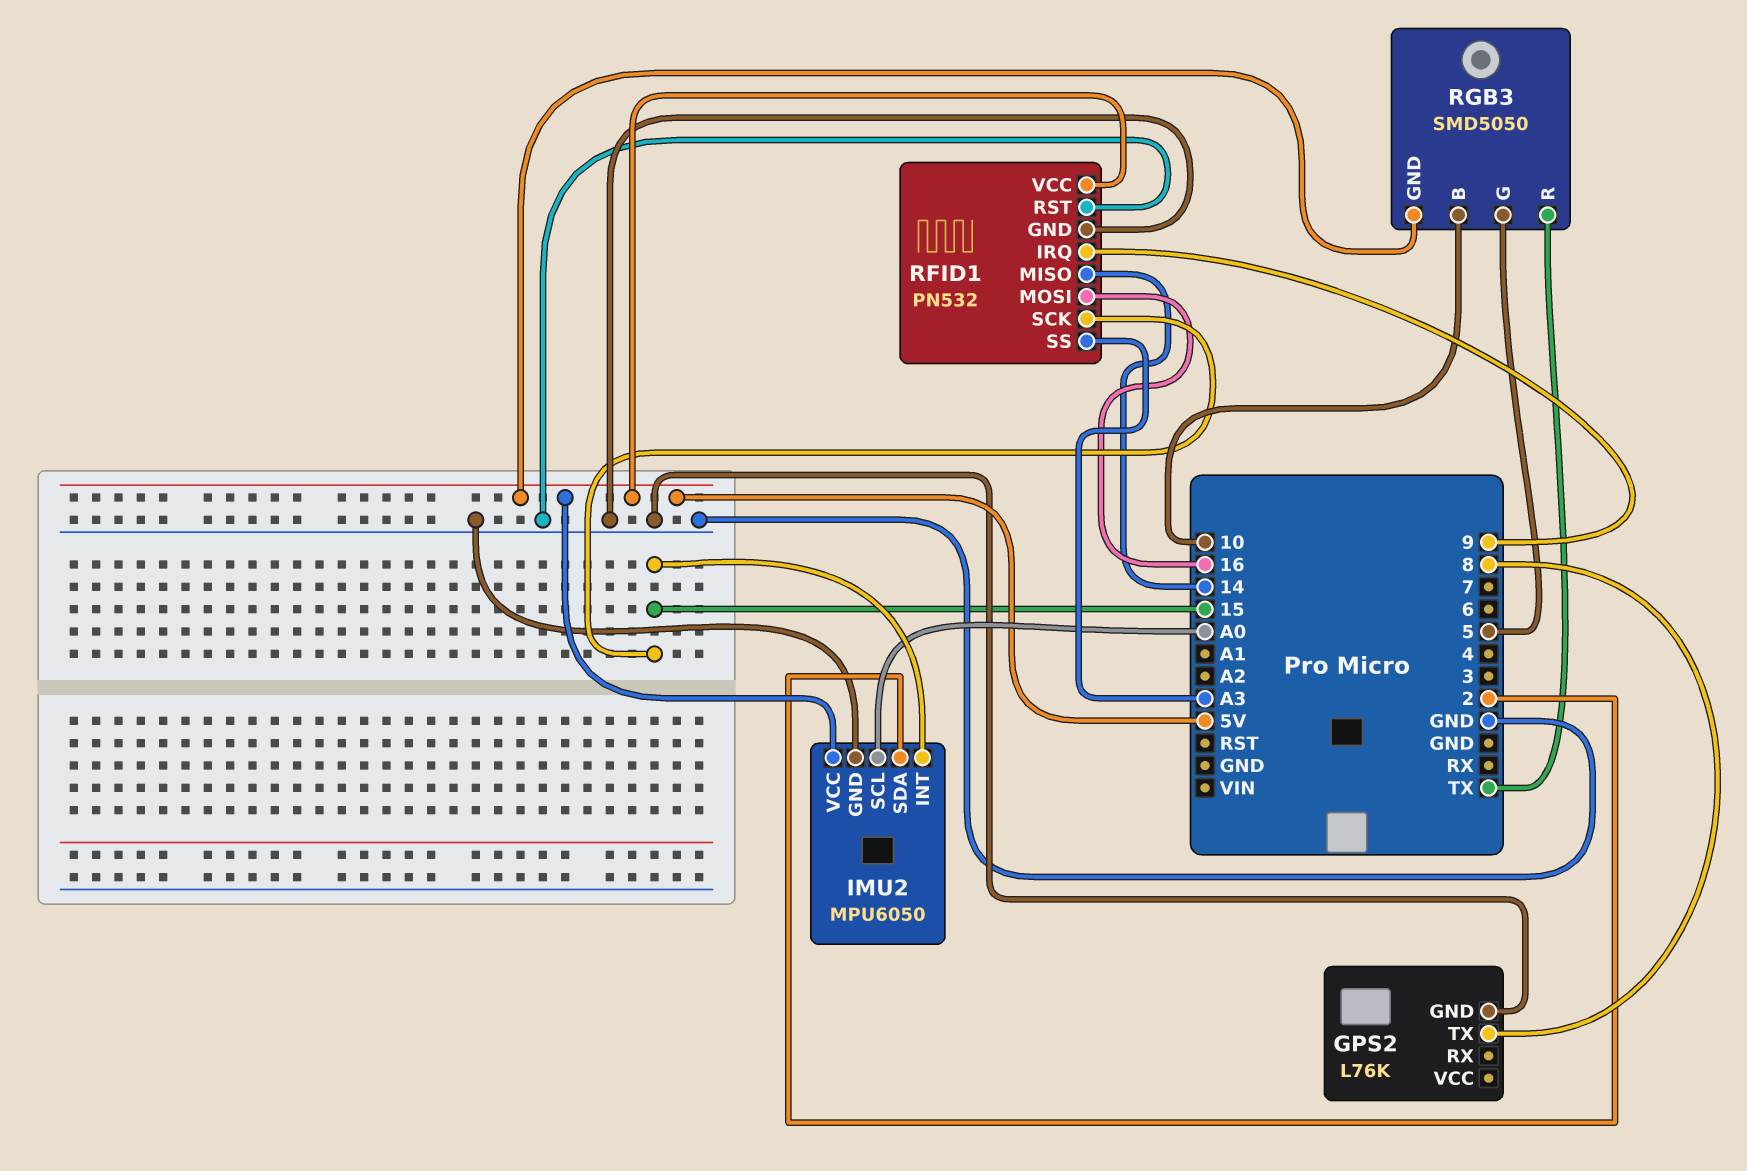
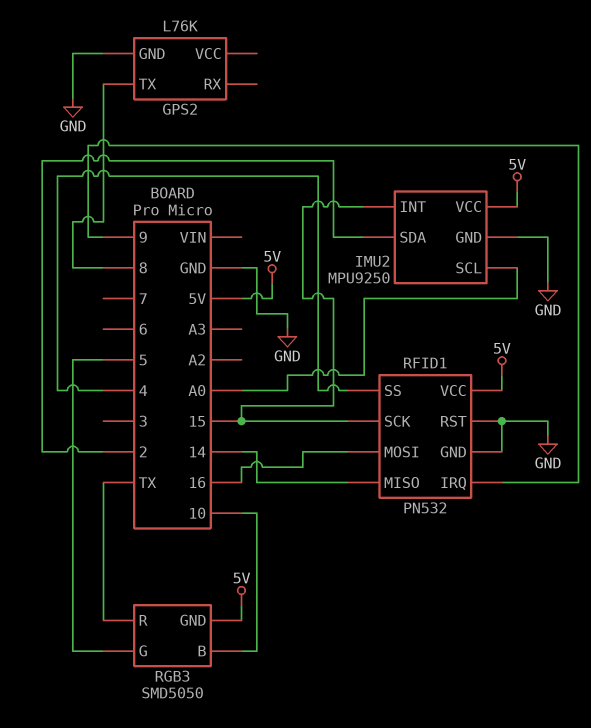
IMU2: MPU6050 -> MPU9250
RFID1 pin SS: A3 -> 4

